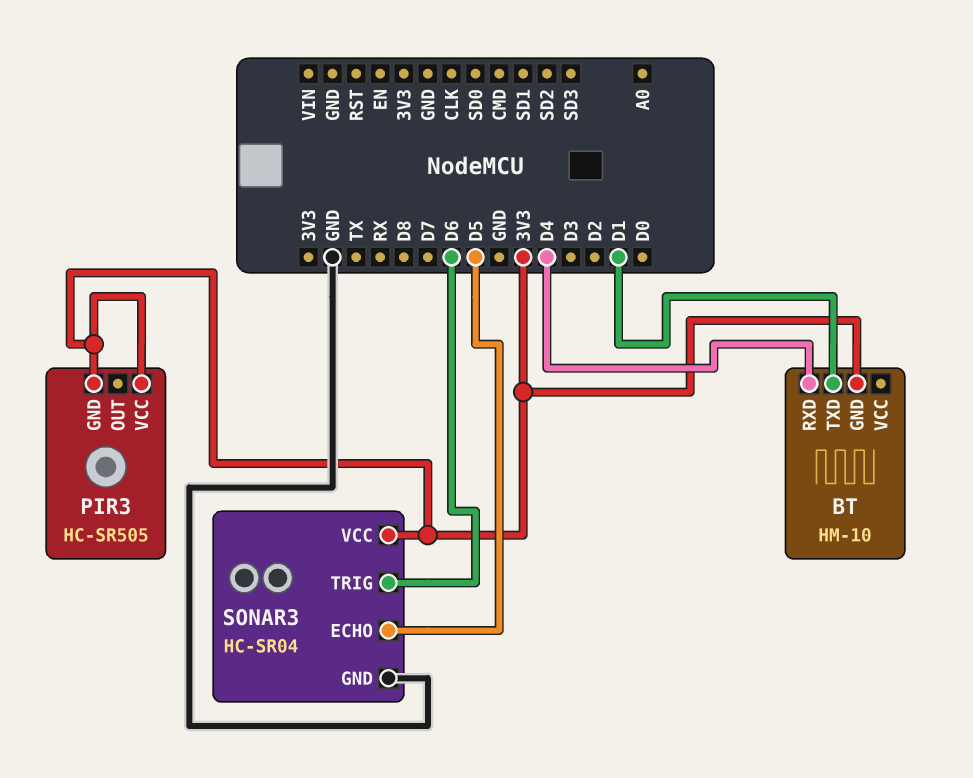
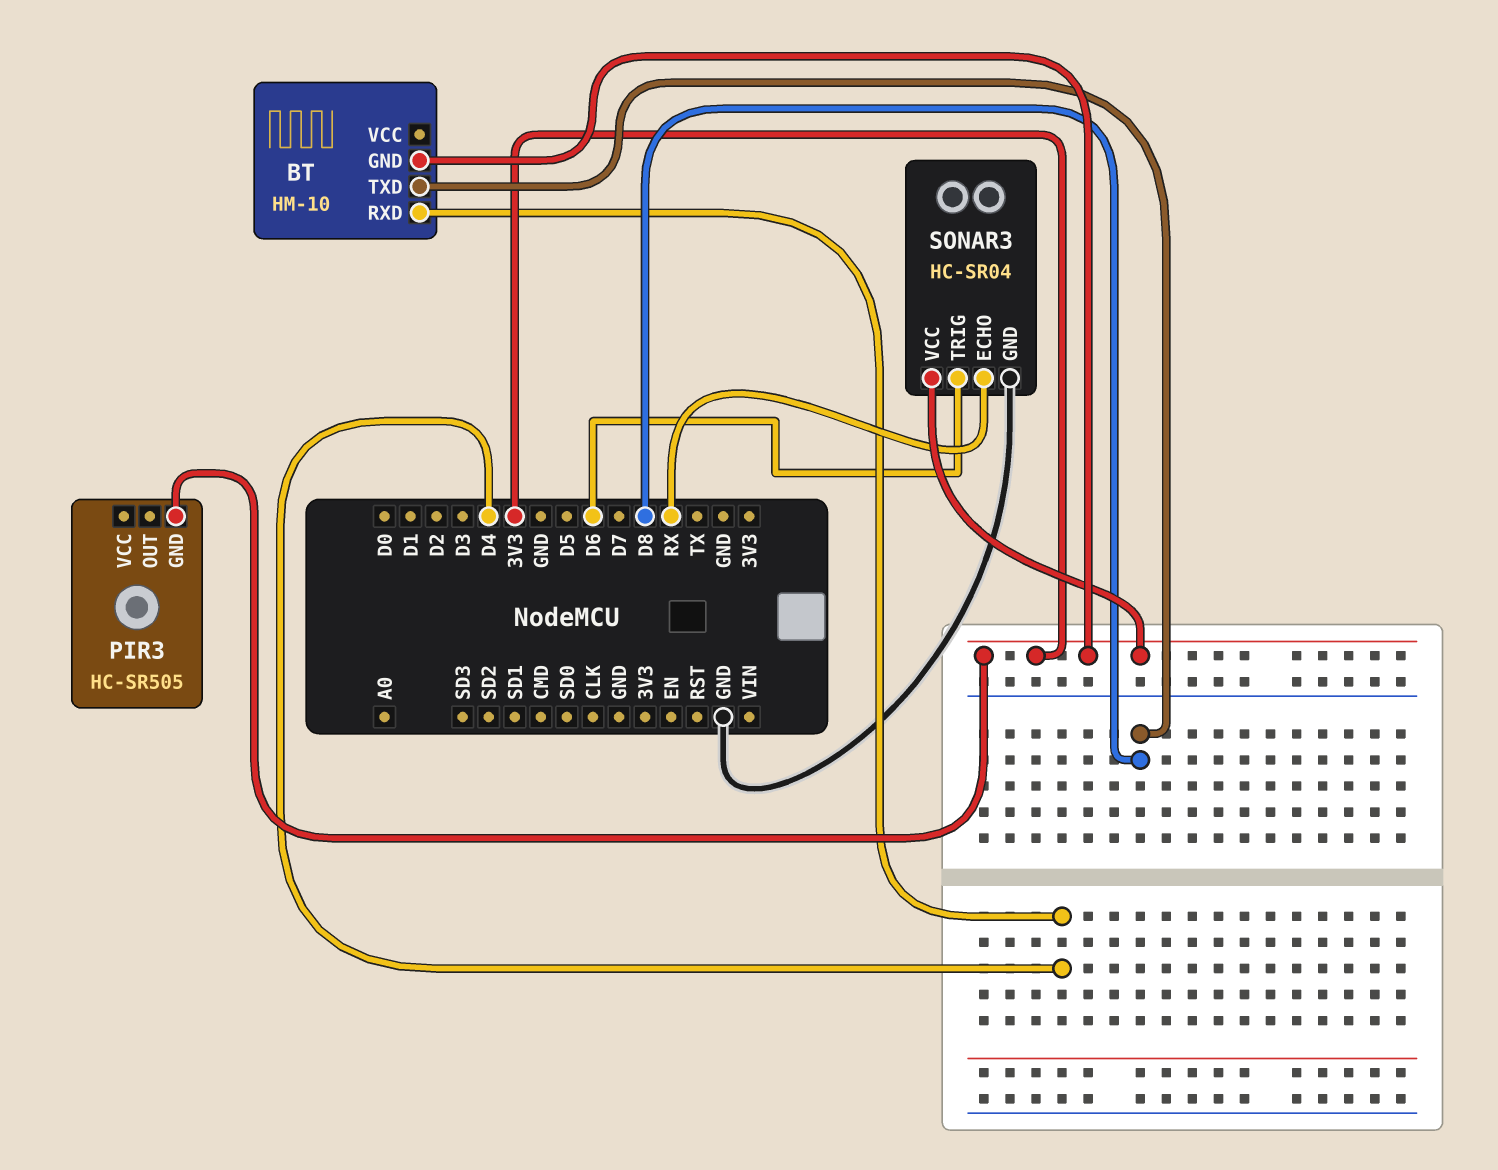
BT pin TXD: D1 -> D8
PIR3 pin VCC: 3V3 -> none
SONAR3 pin ECHO: D5 -> RX

